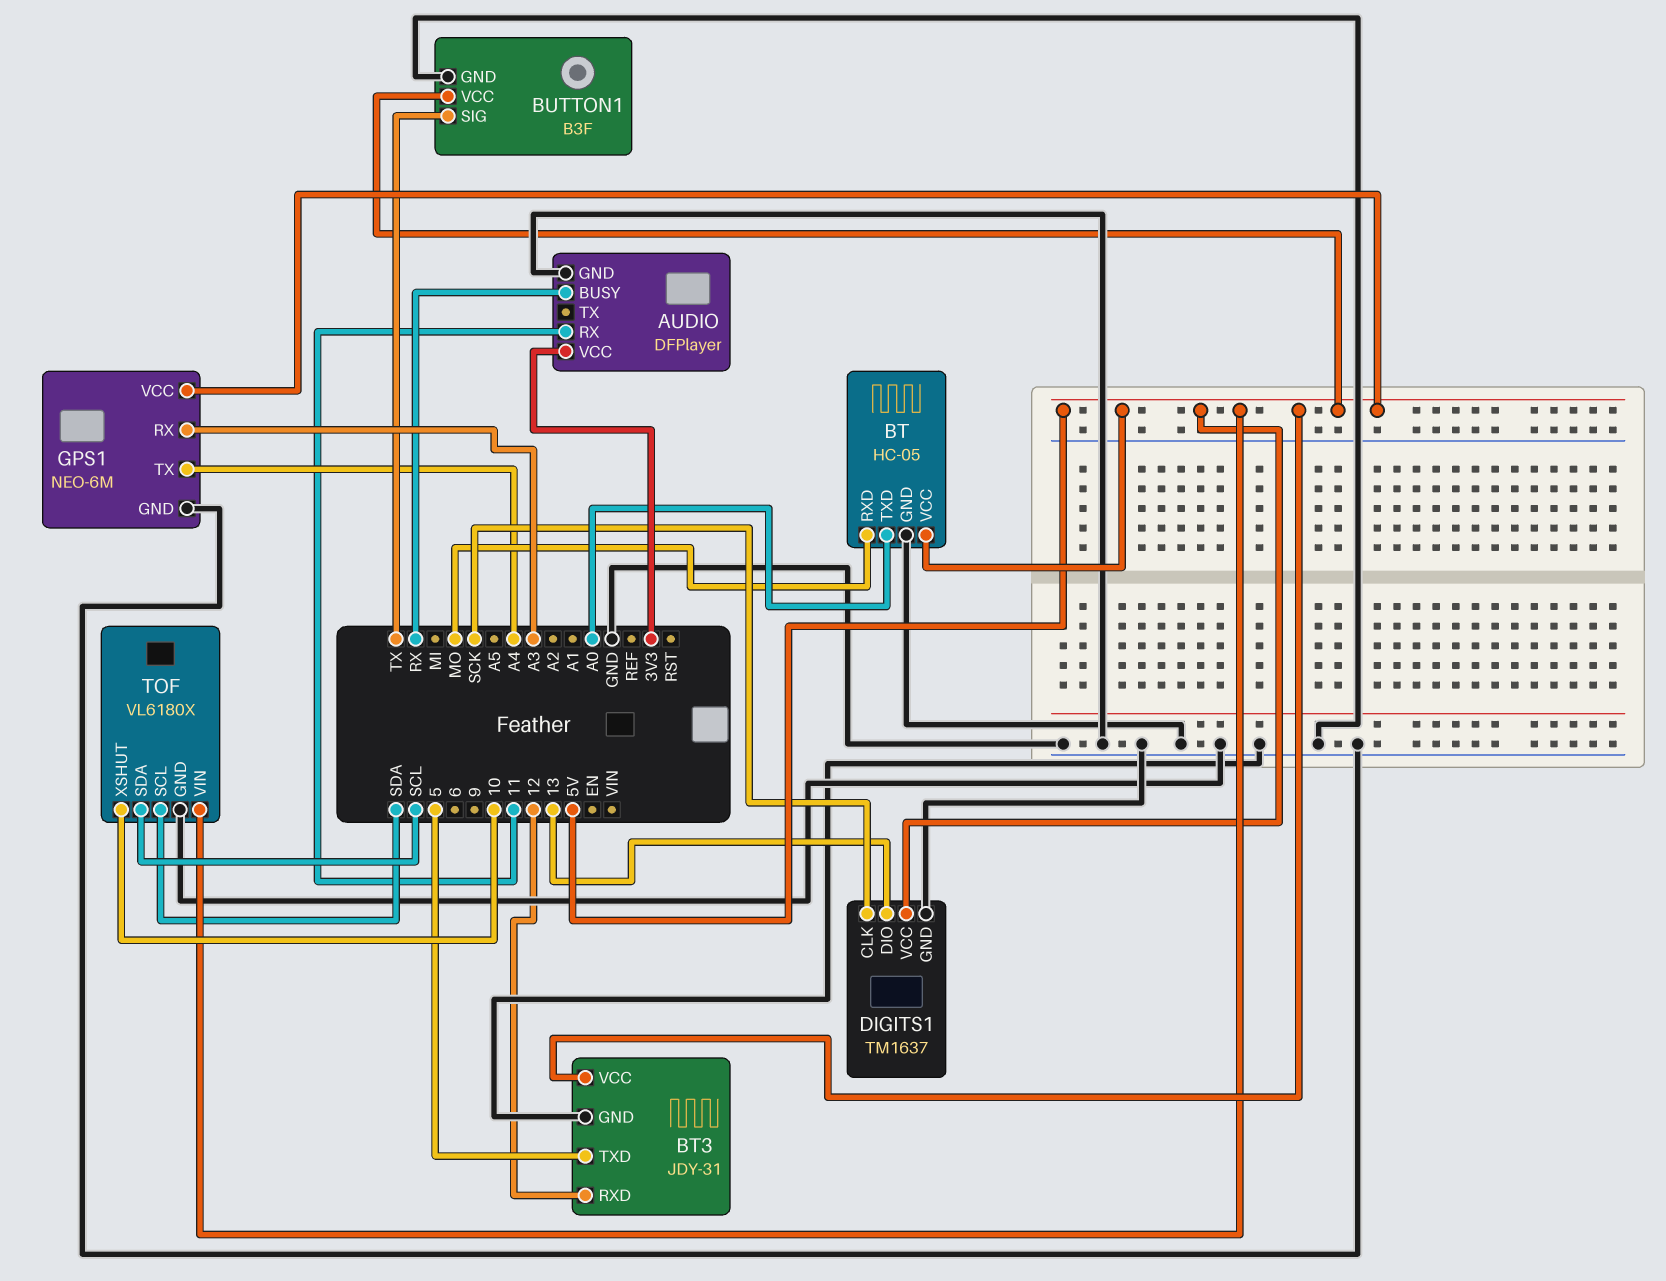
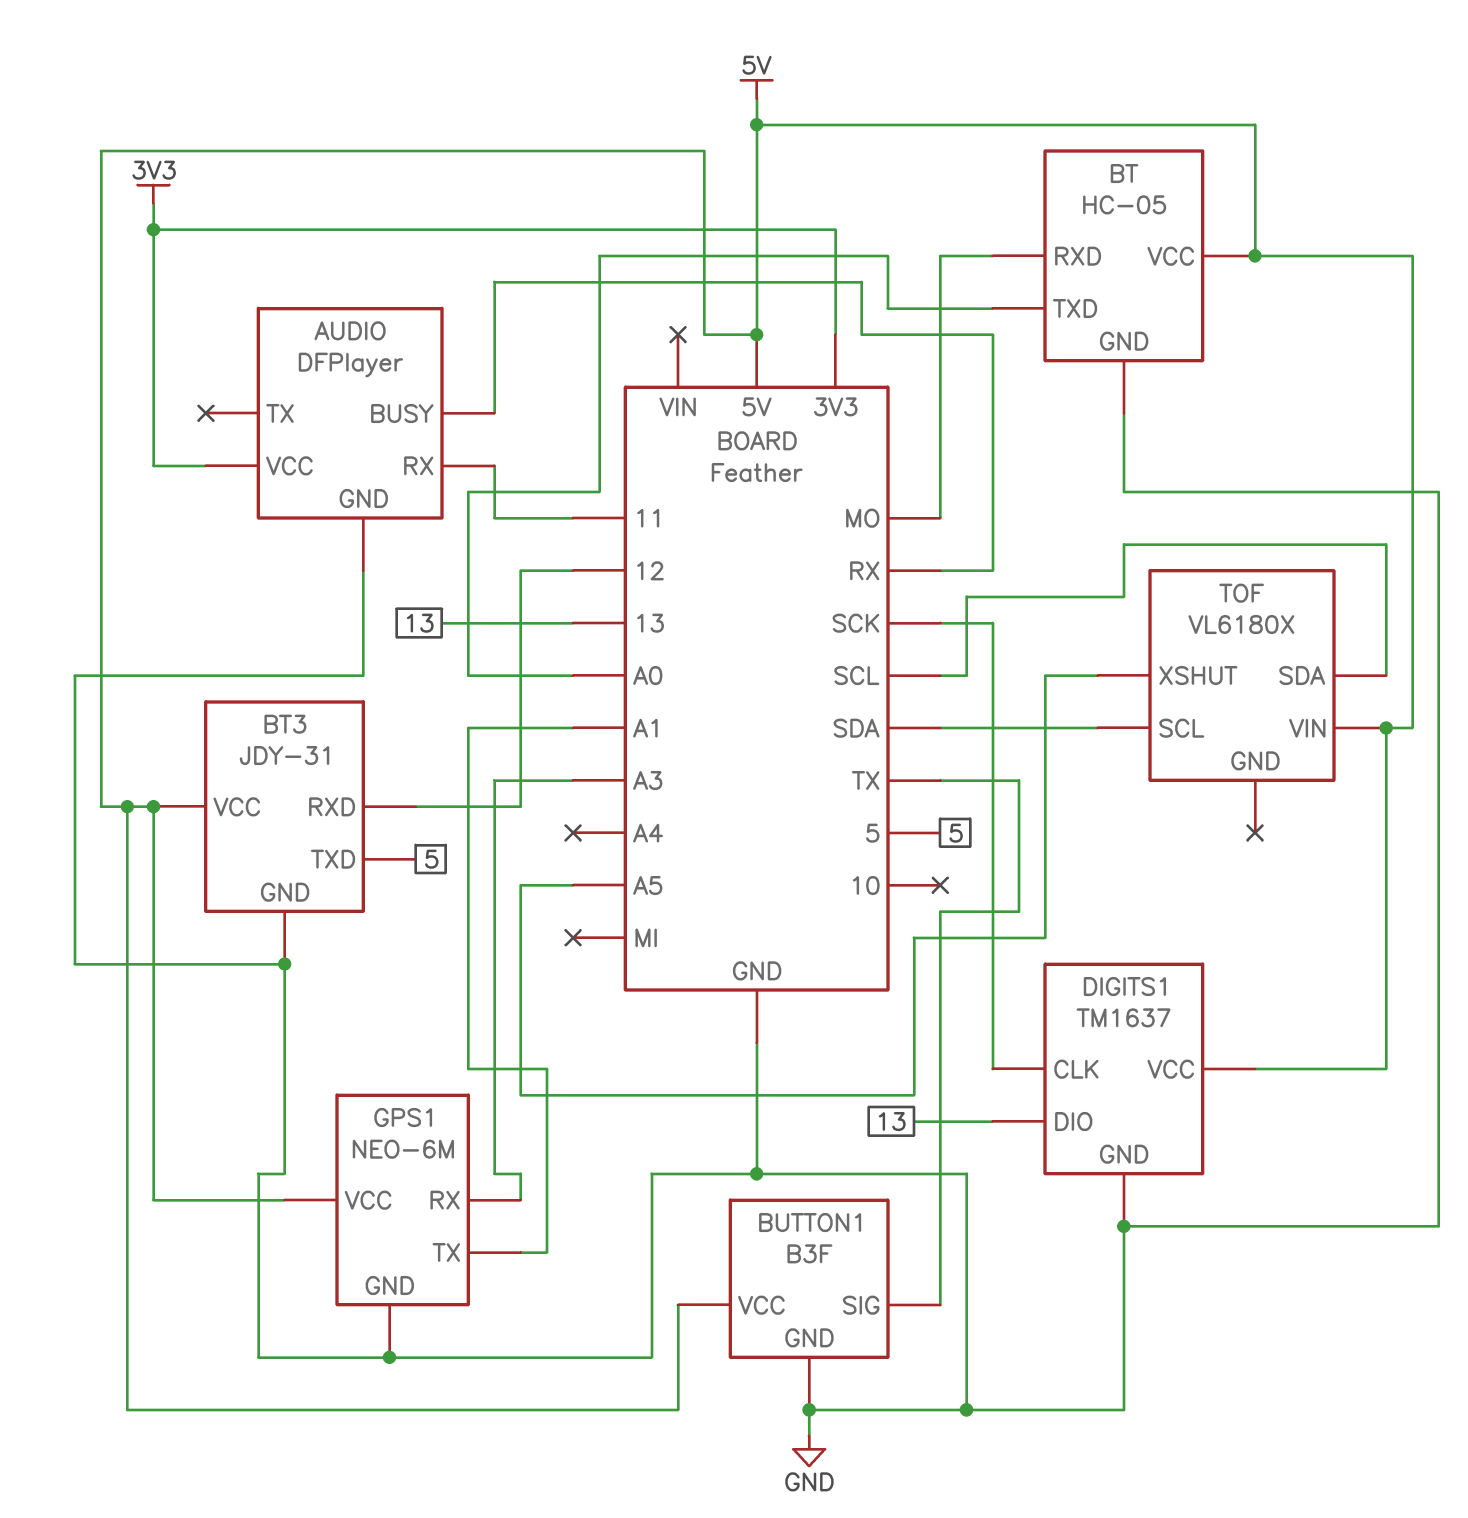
GPS1 pin TX: A4 -> A1
TOF pin GND: GND -> none
TOF pin XSHUT: 10 -> A5

